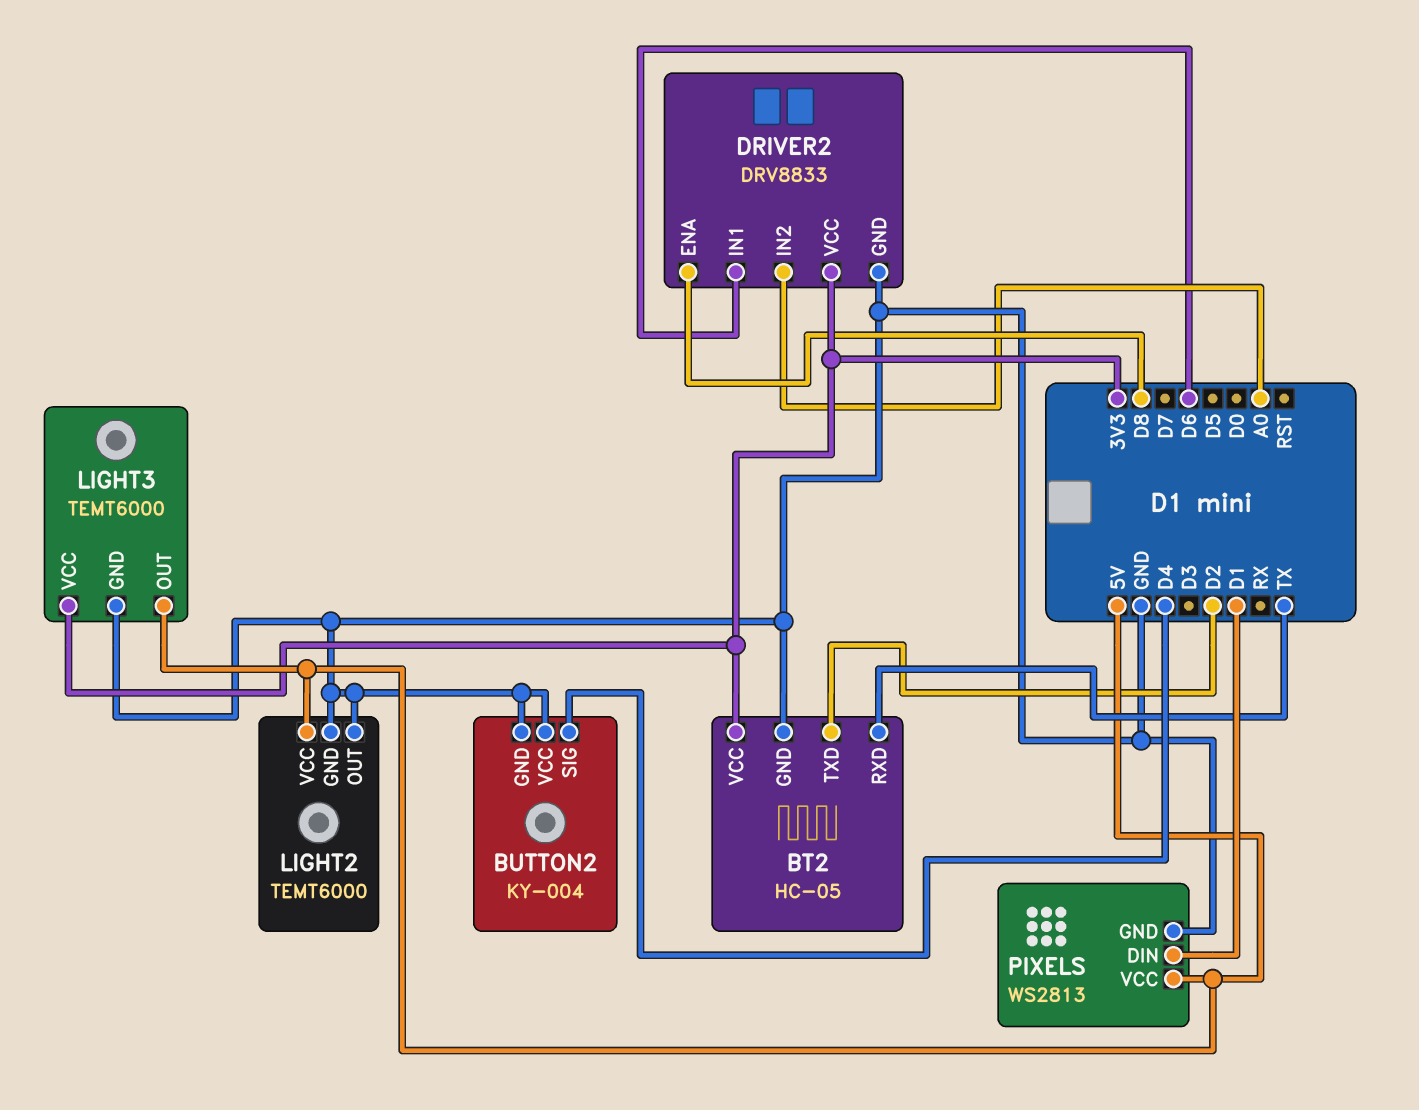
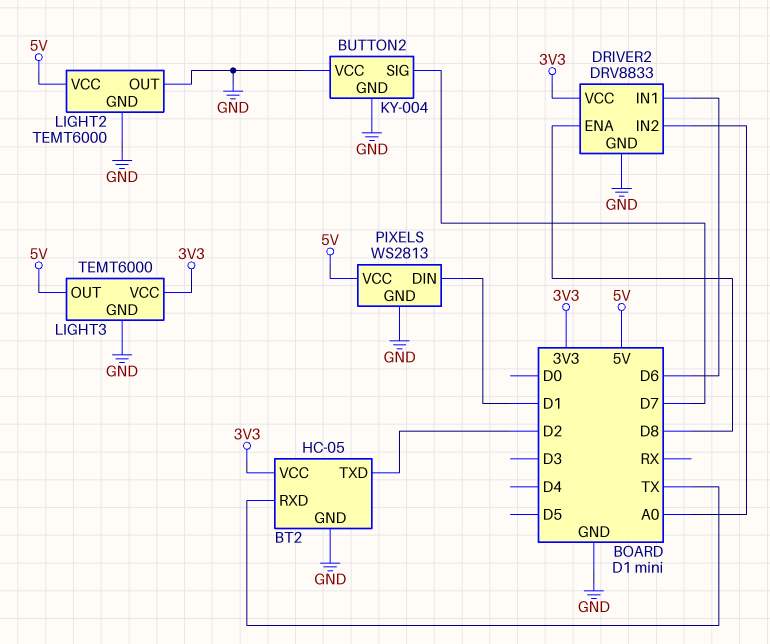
BUTTON2 pin SIG: D4 -> D7

